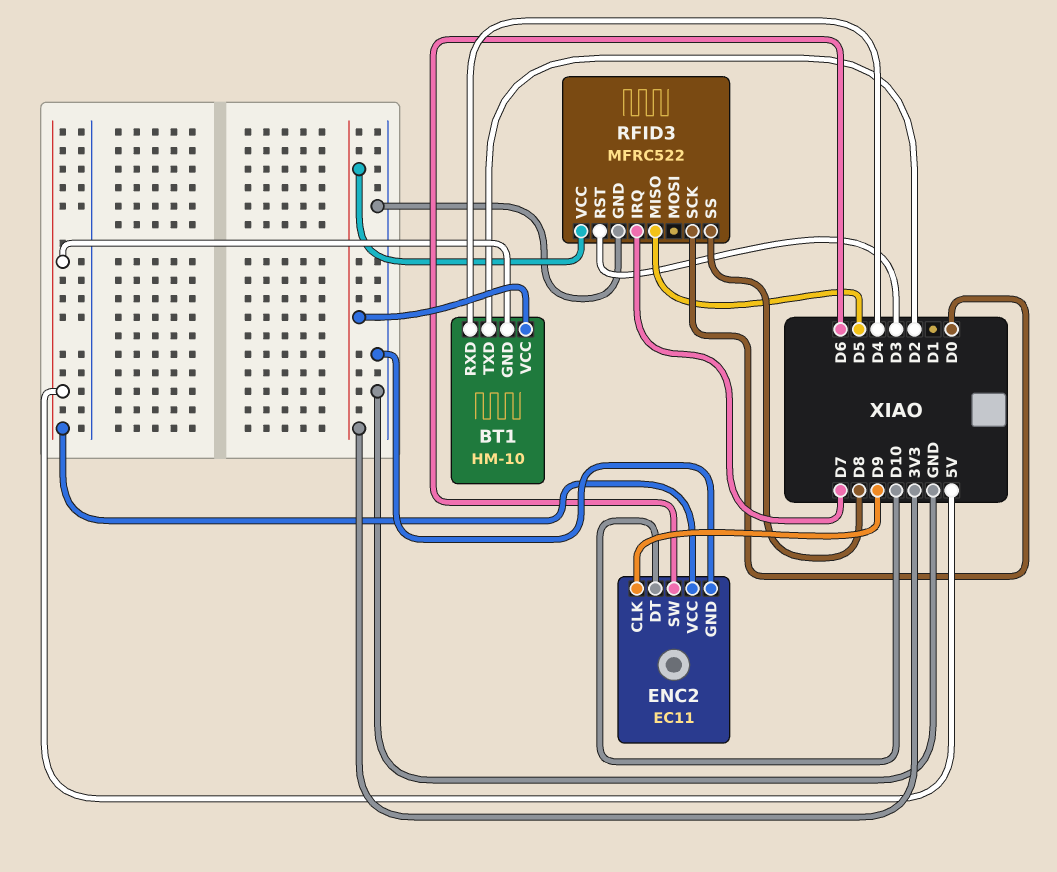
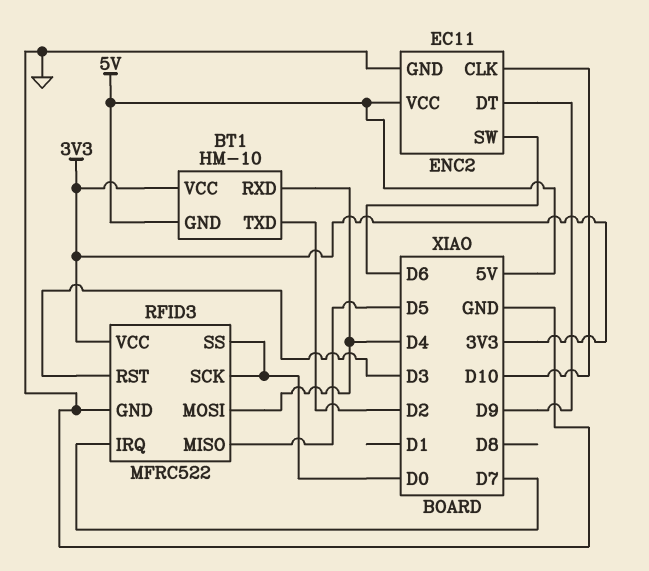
ENC2 pin CLK: D9 -> D10
ENC2 pin DT: D10 -> D9
RFID3 pin MOSI: none -> D4
RFID3 pin SS: D8 -> D0

